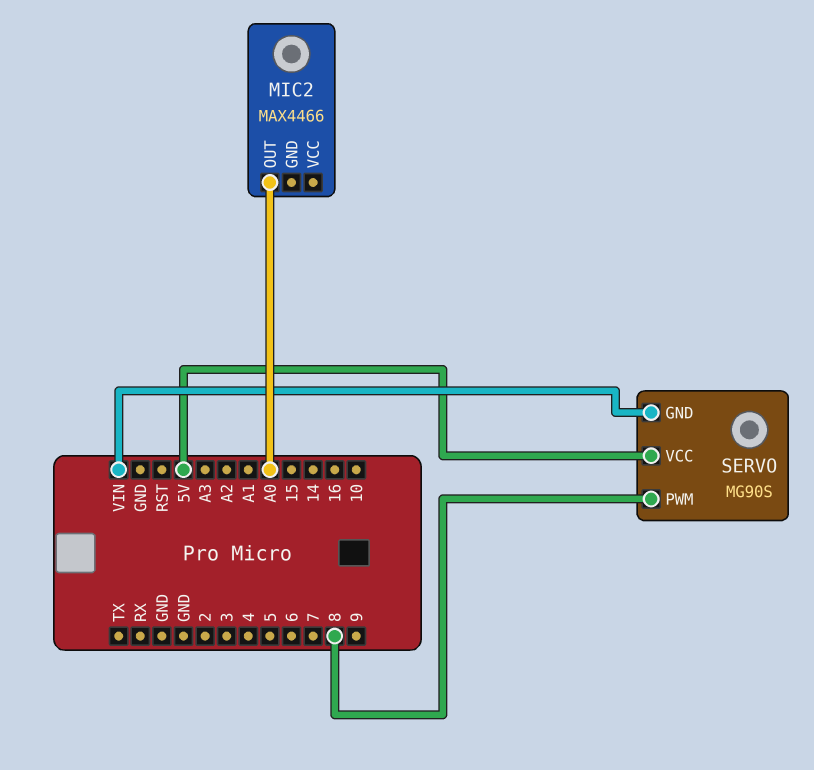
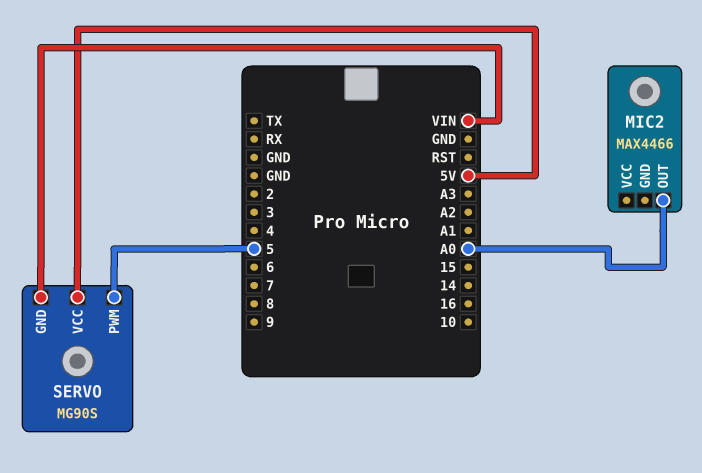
SERVO pin PWM: 8 -> 5

